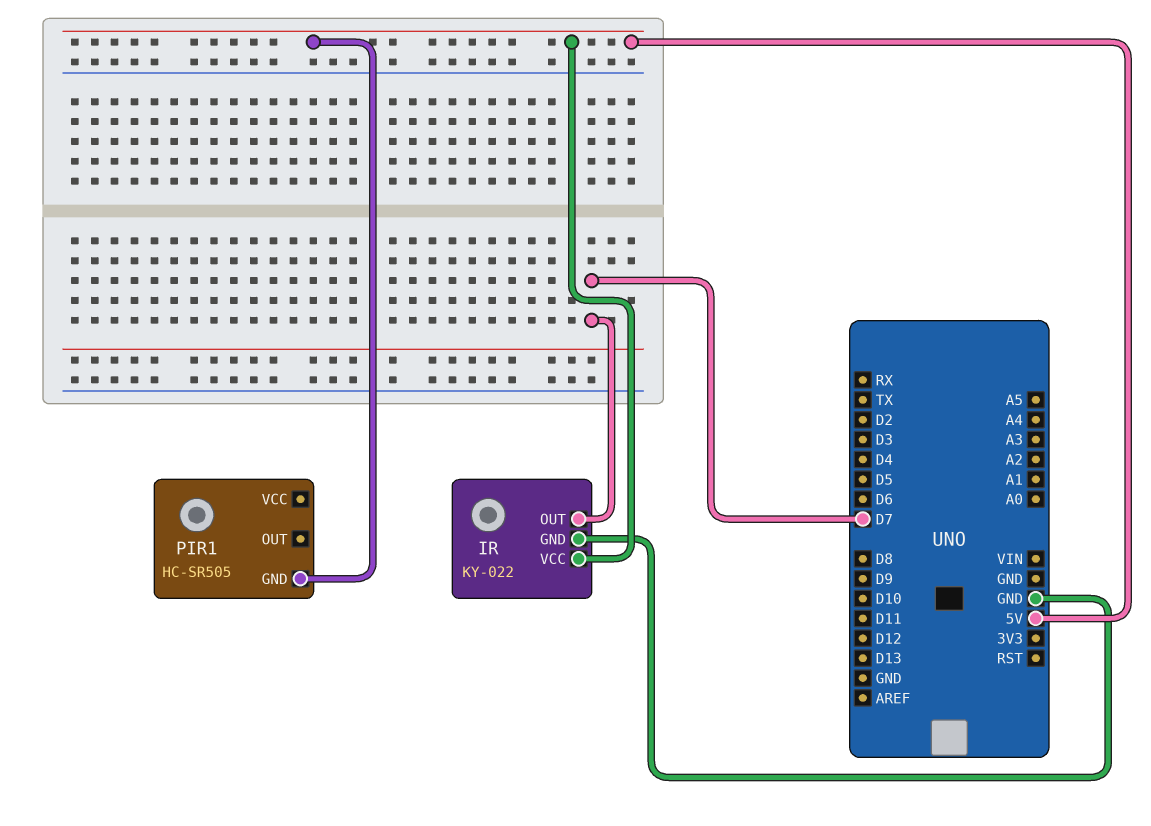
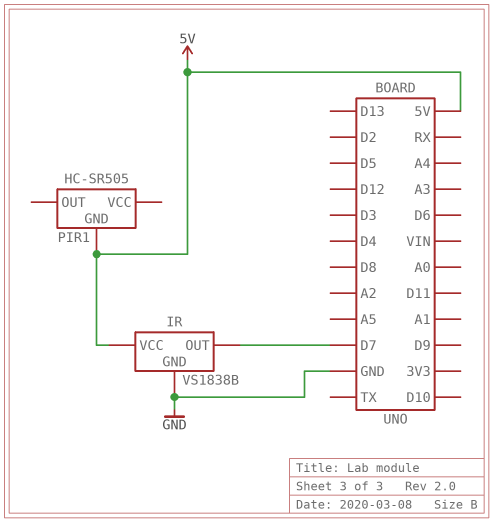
IR: KY-022 -> VS1838B

